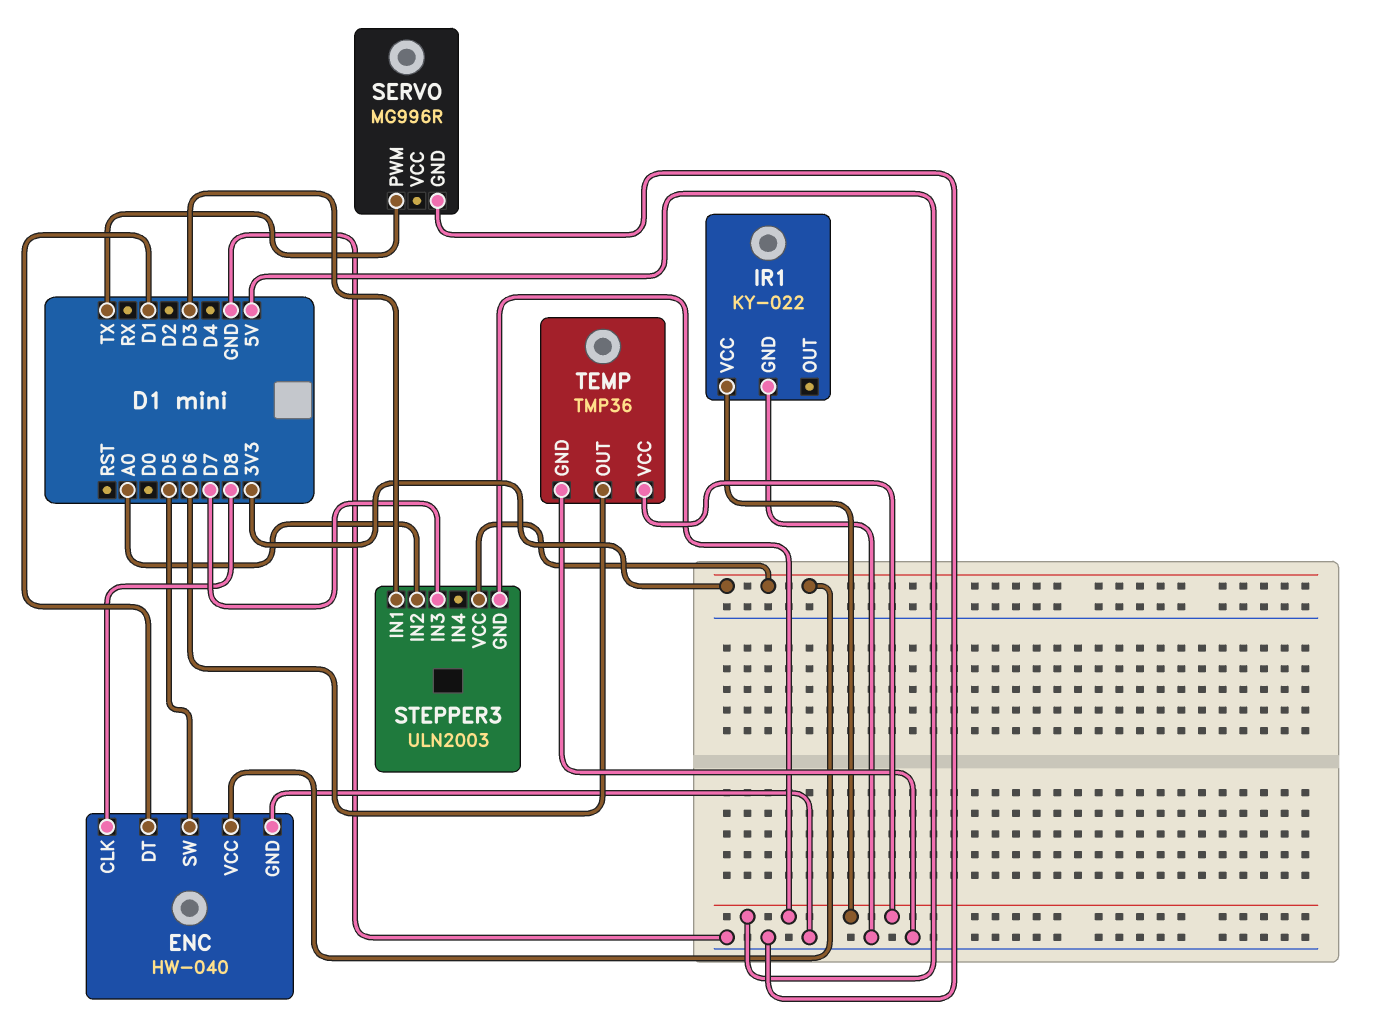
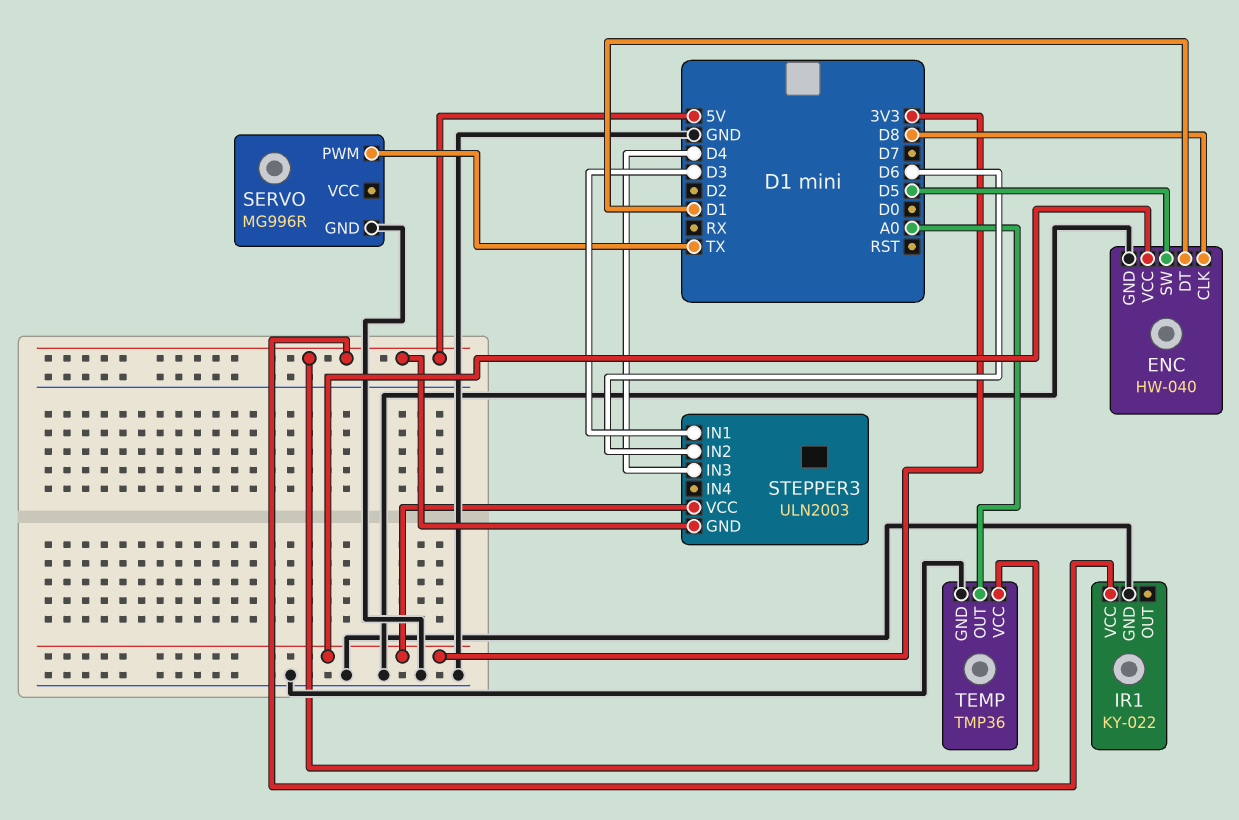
STEPPER3 pin IN2: A0 -> D6
STEPPER3 pin IN3: D7 -> D4
TEMP pin OUT: D6 -> A0

